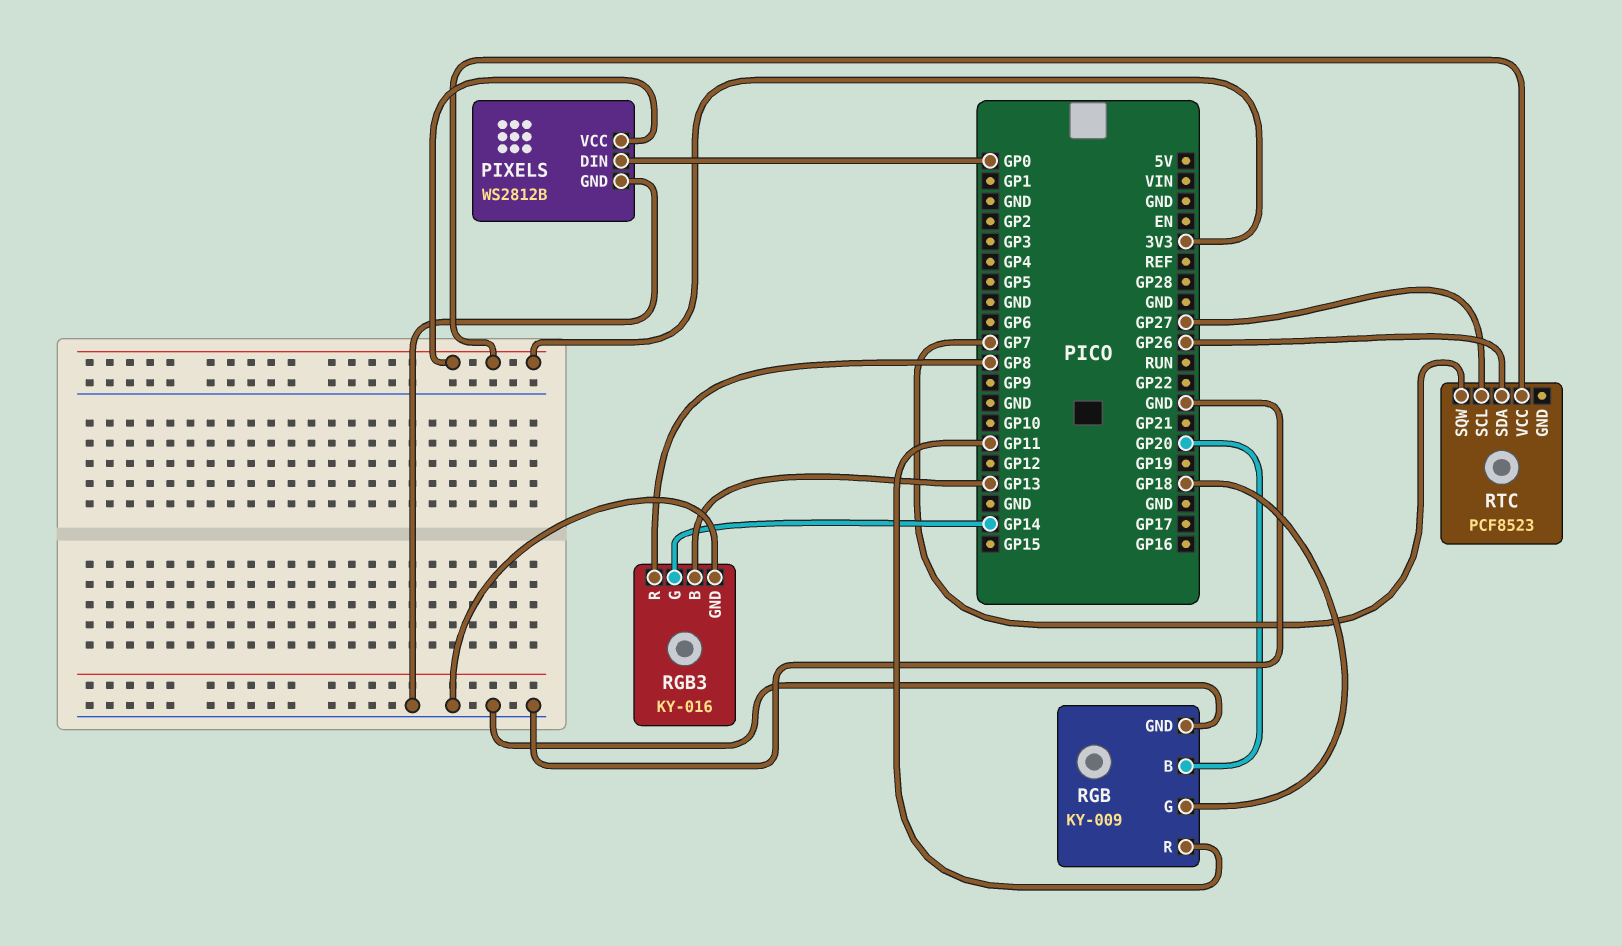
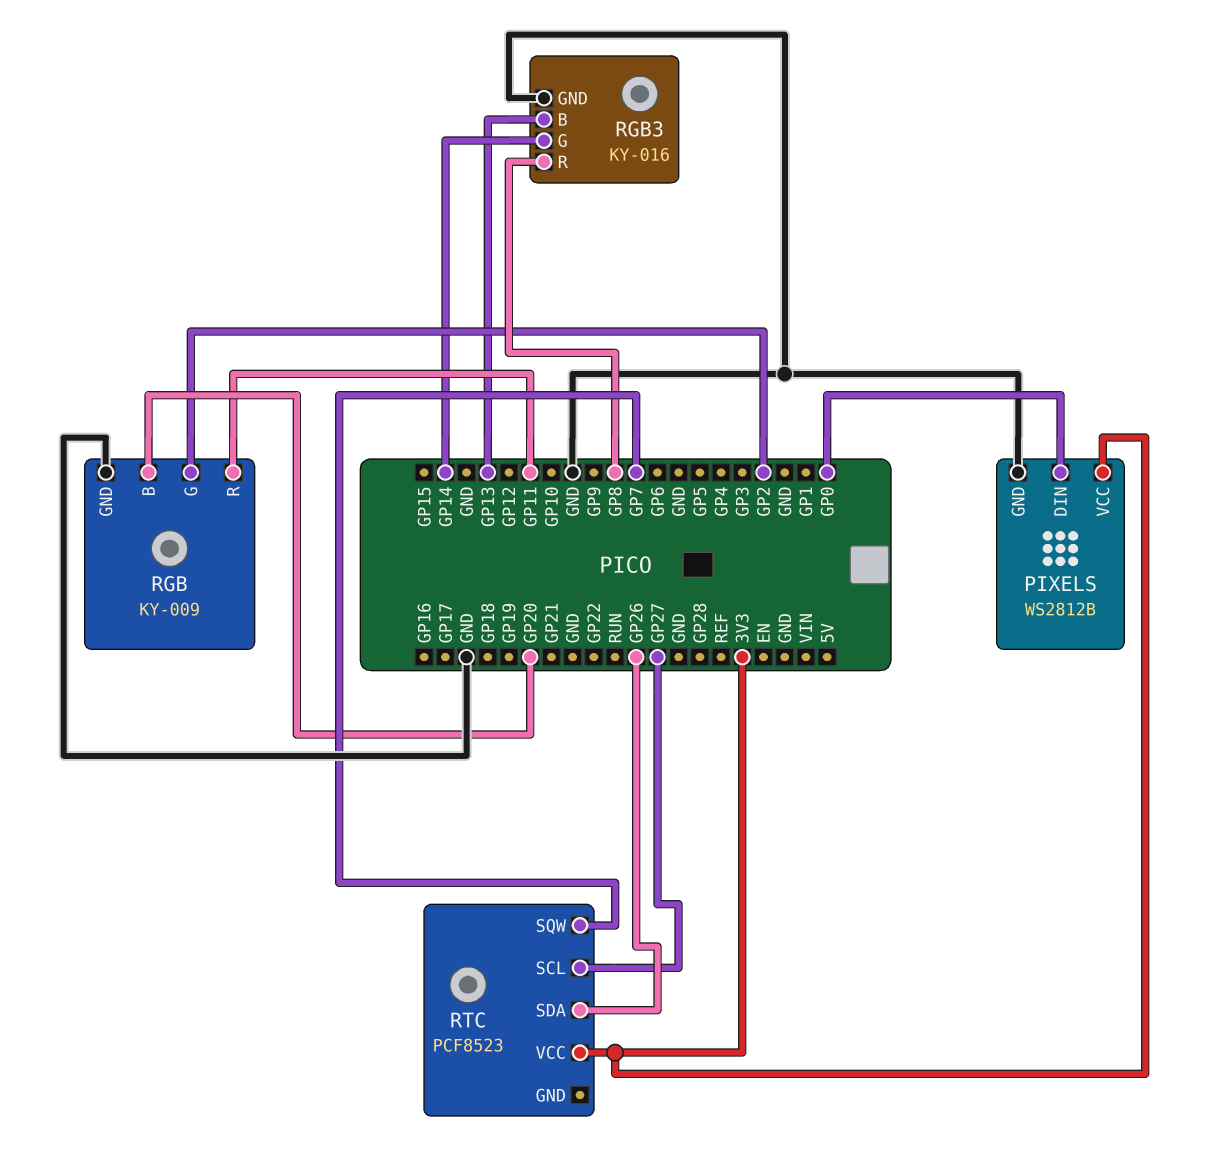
RGB pin G: GP18 -> GP2

